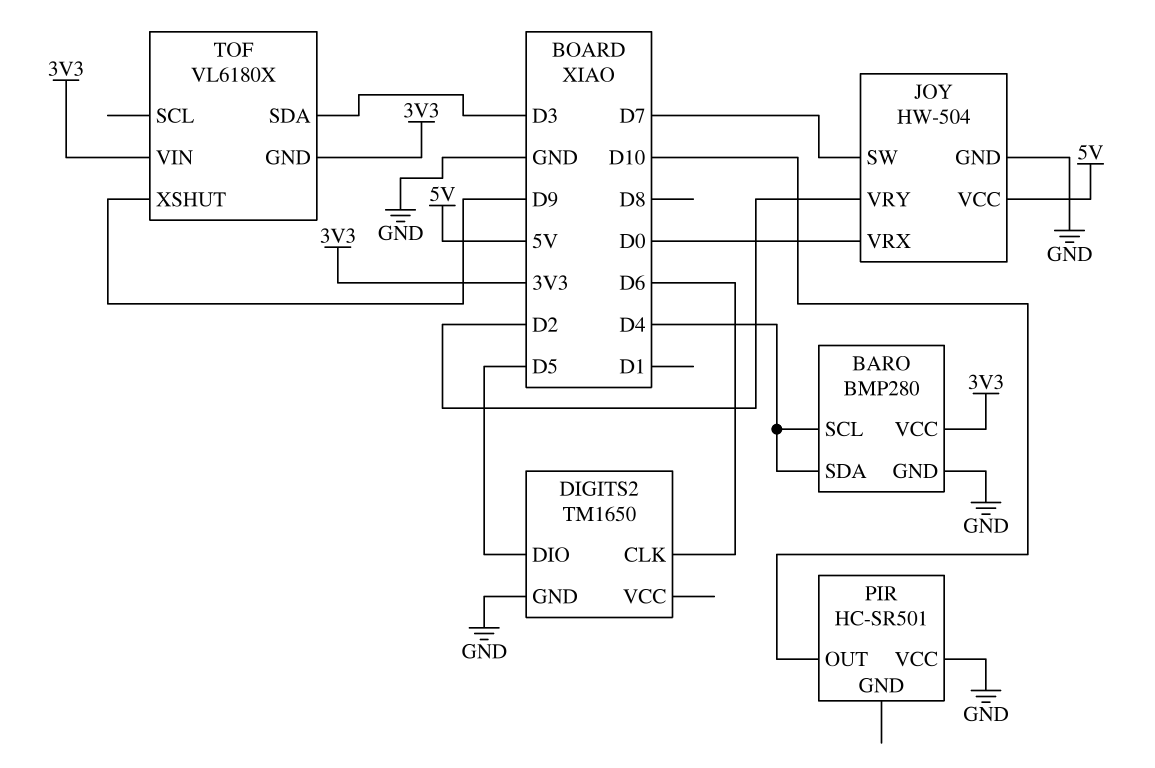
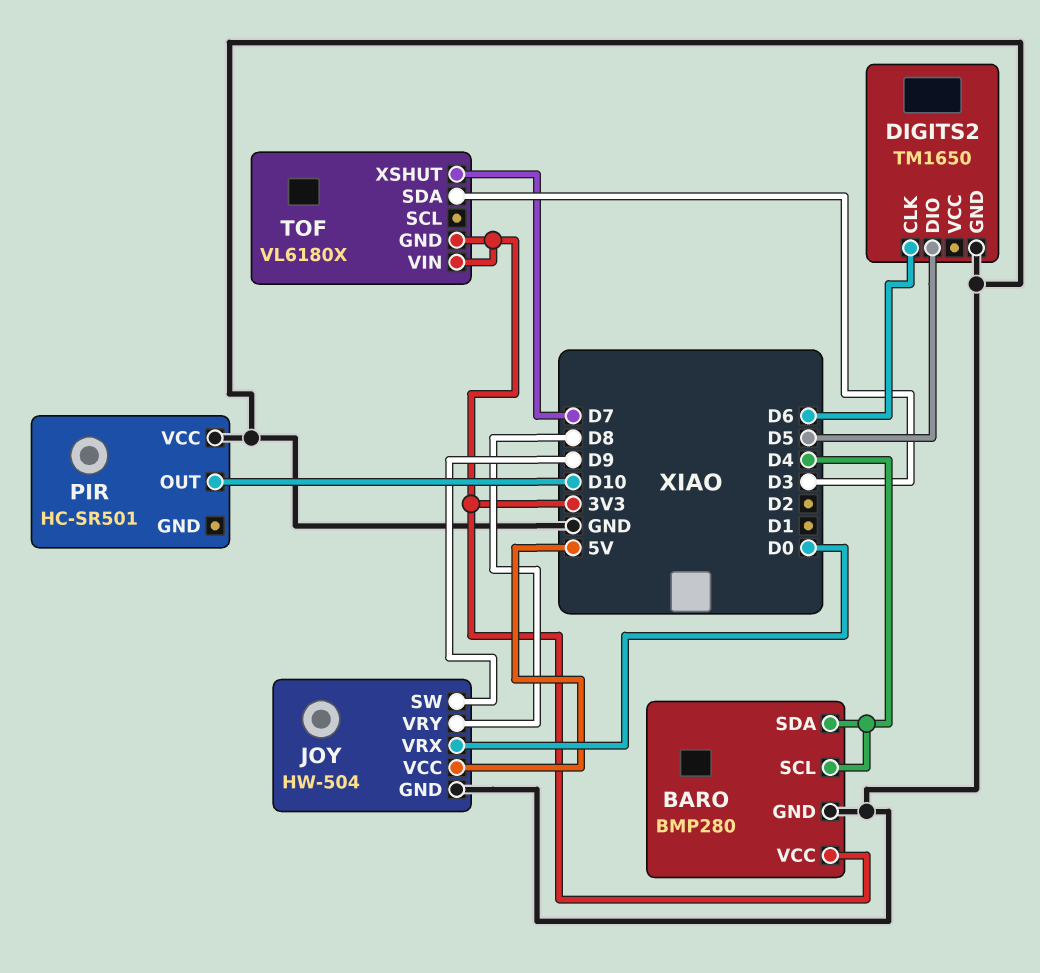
JOY pin SW: D7 -> D9
JOY pin VRY: D2 -> D8
TOF pin XSHUT: D9 -> D7

